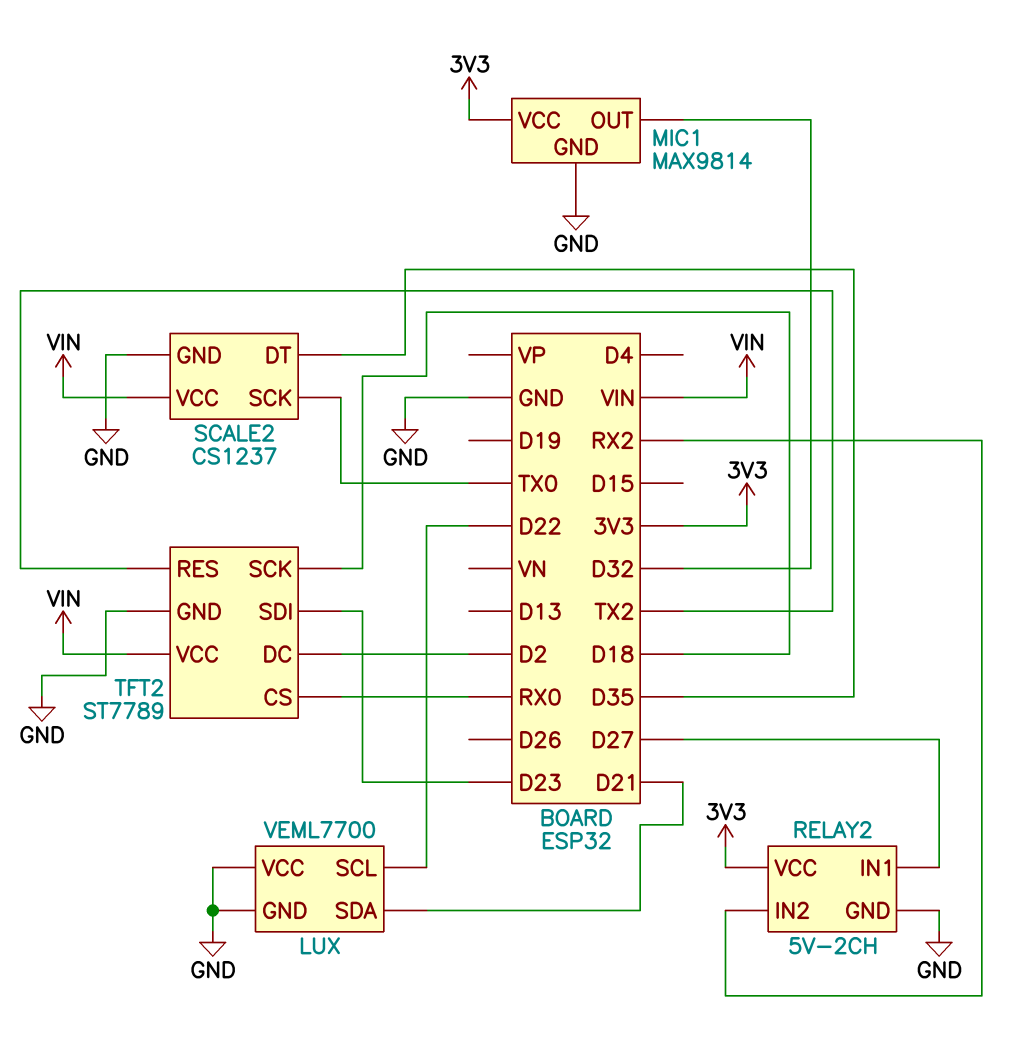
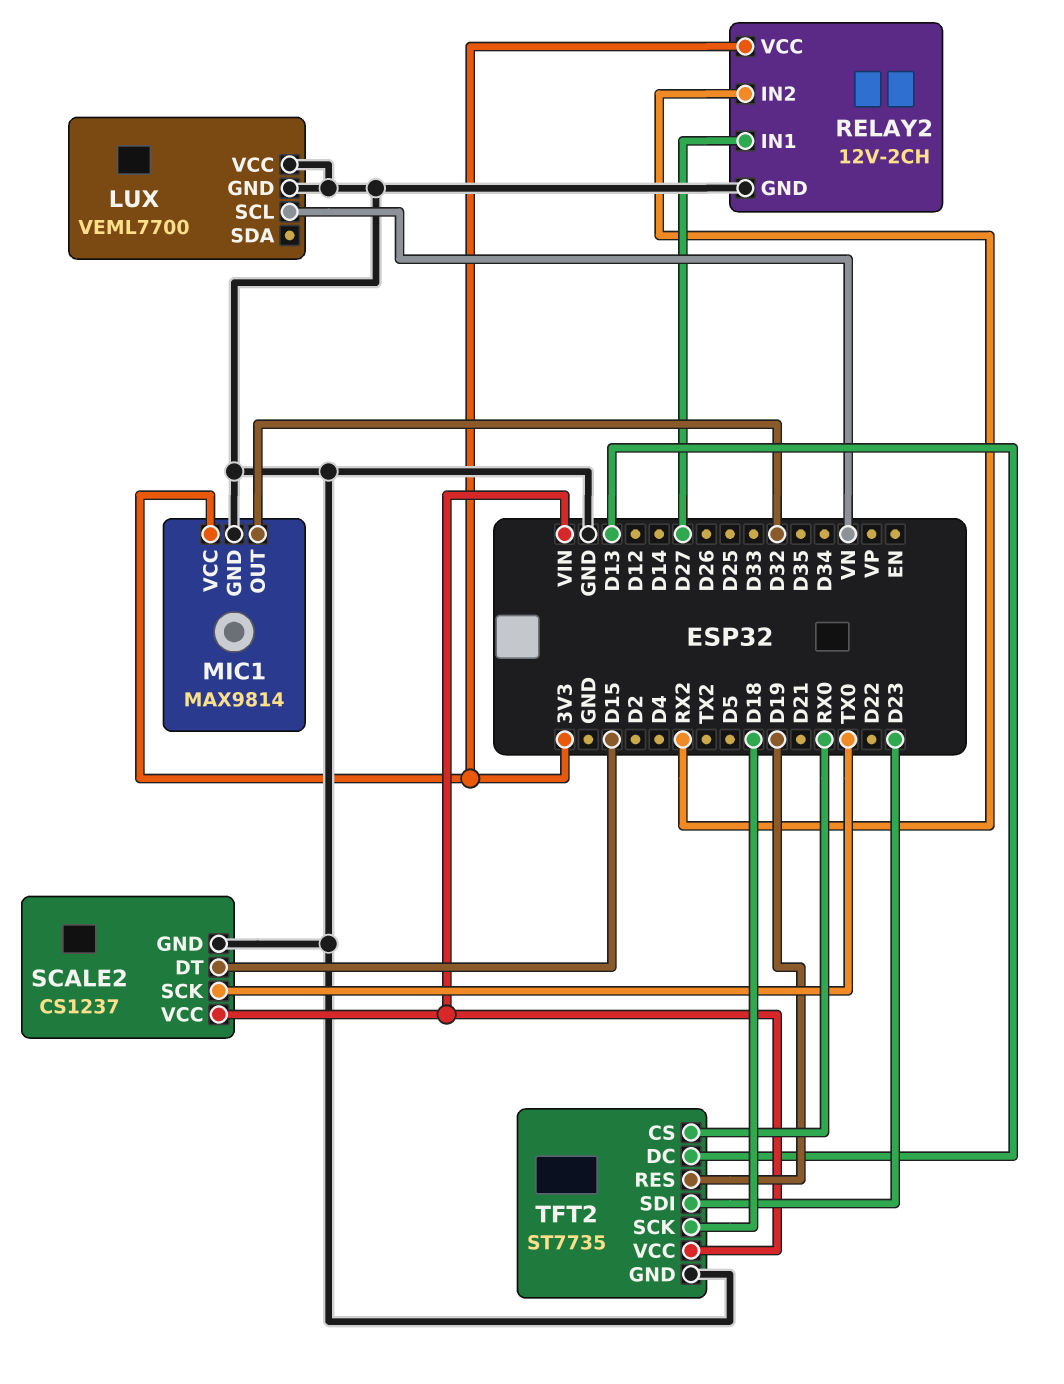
LUX pin SCL: D22 -> VN
LUX pin SDA: D21 -> none
RELAY2: 5V-2CH -> 12V-2CH
SCALE2 pin DT: D35 -> D15
TFT2: ST7789 -> ST7735
TFT2 pin DC: D2 -> D13
TFT2 pin RES: TX2 -> D19

